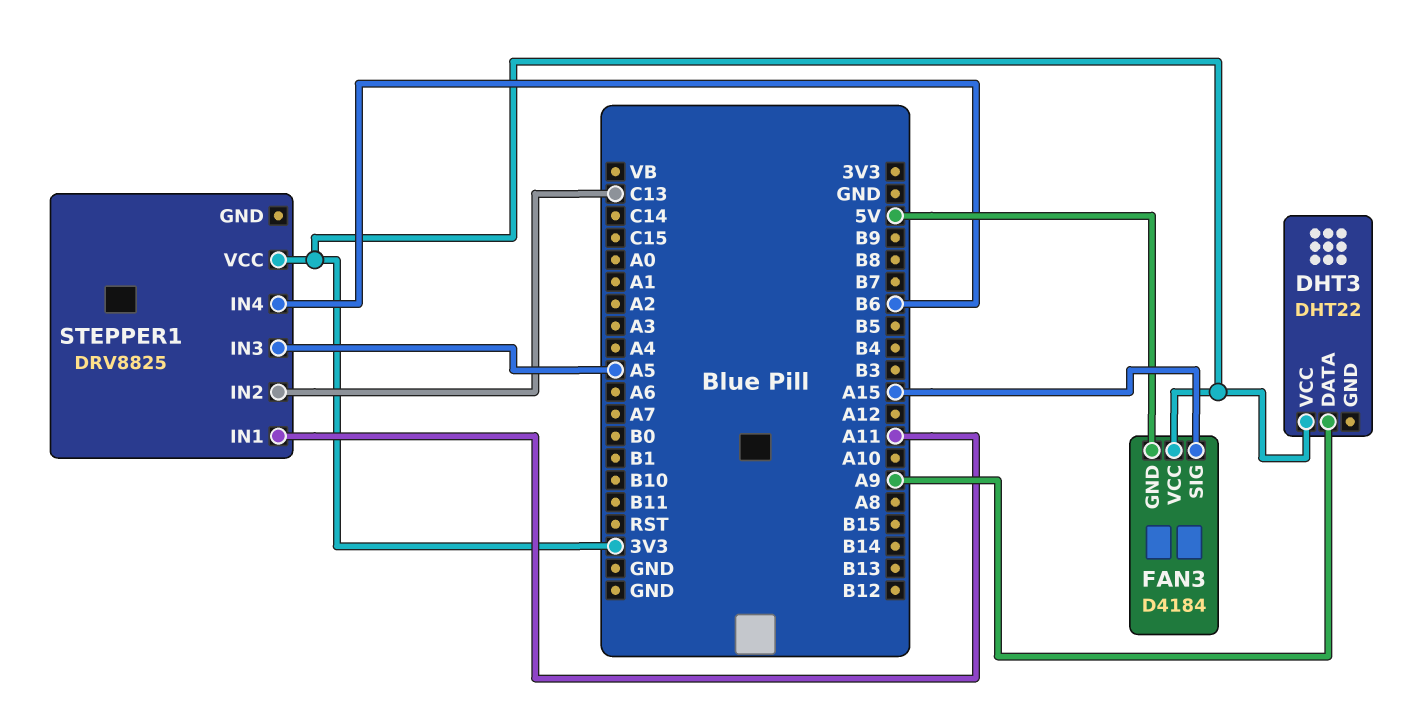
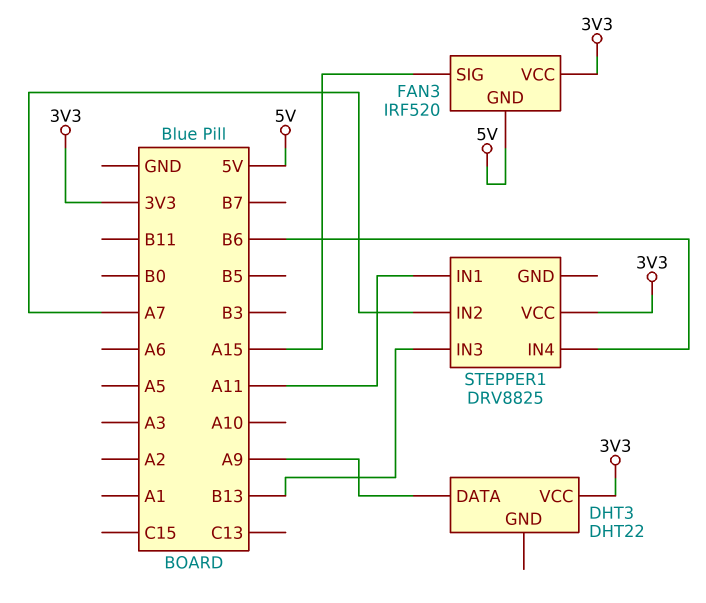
FAN3: D4184 -> IRF520
STEPPER1 pin IN2: C13 -> A7
STEPPER1 pin IN3: A5 -> B13

